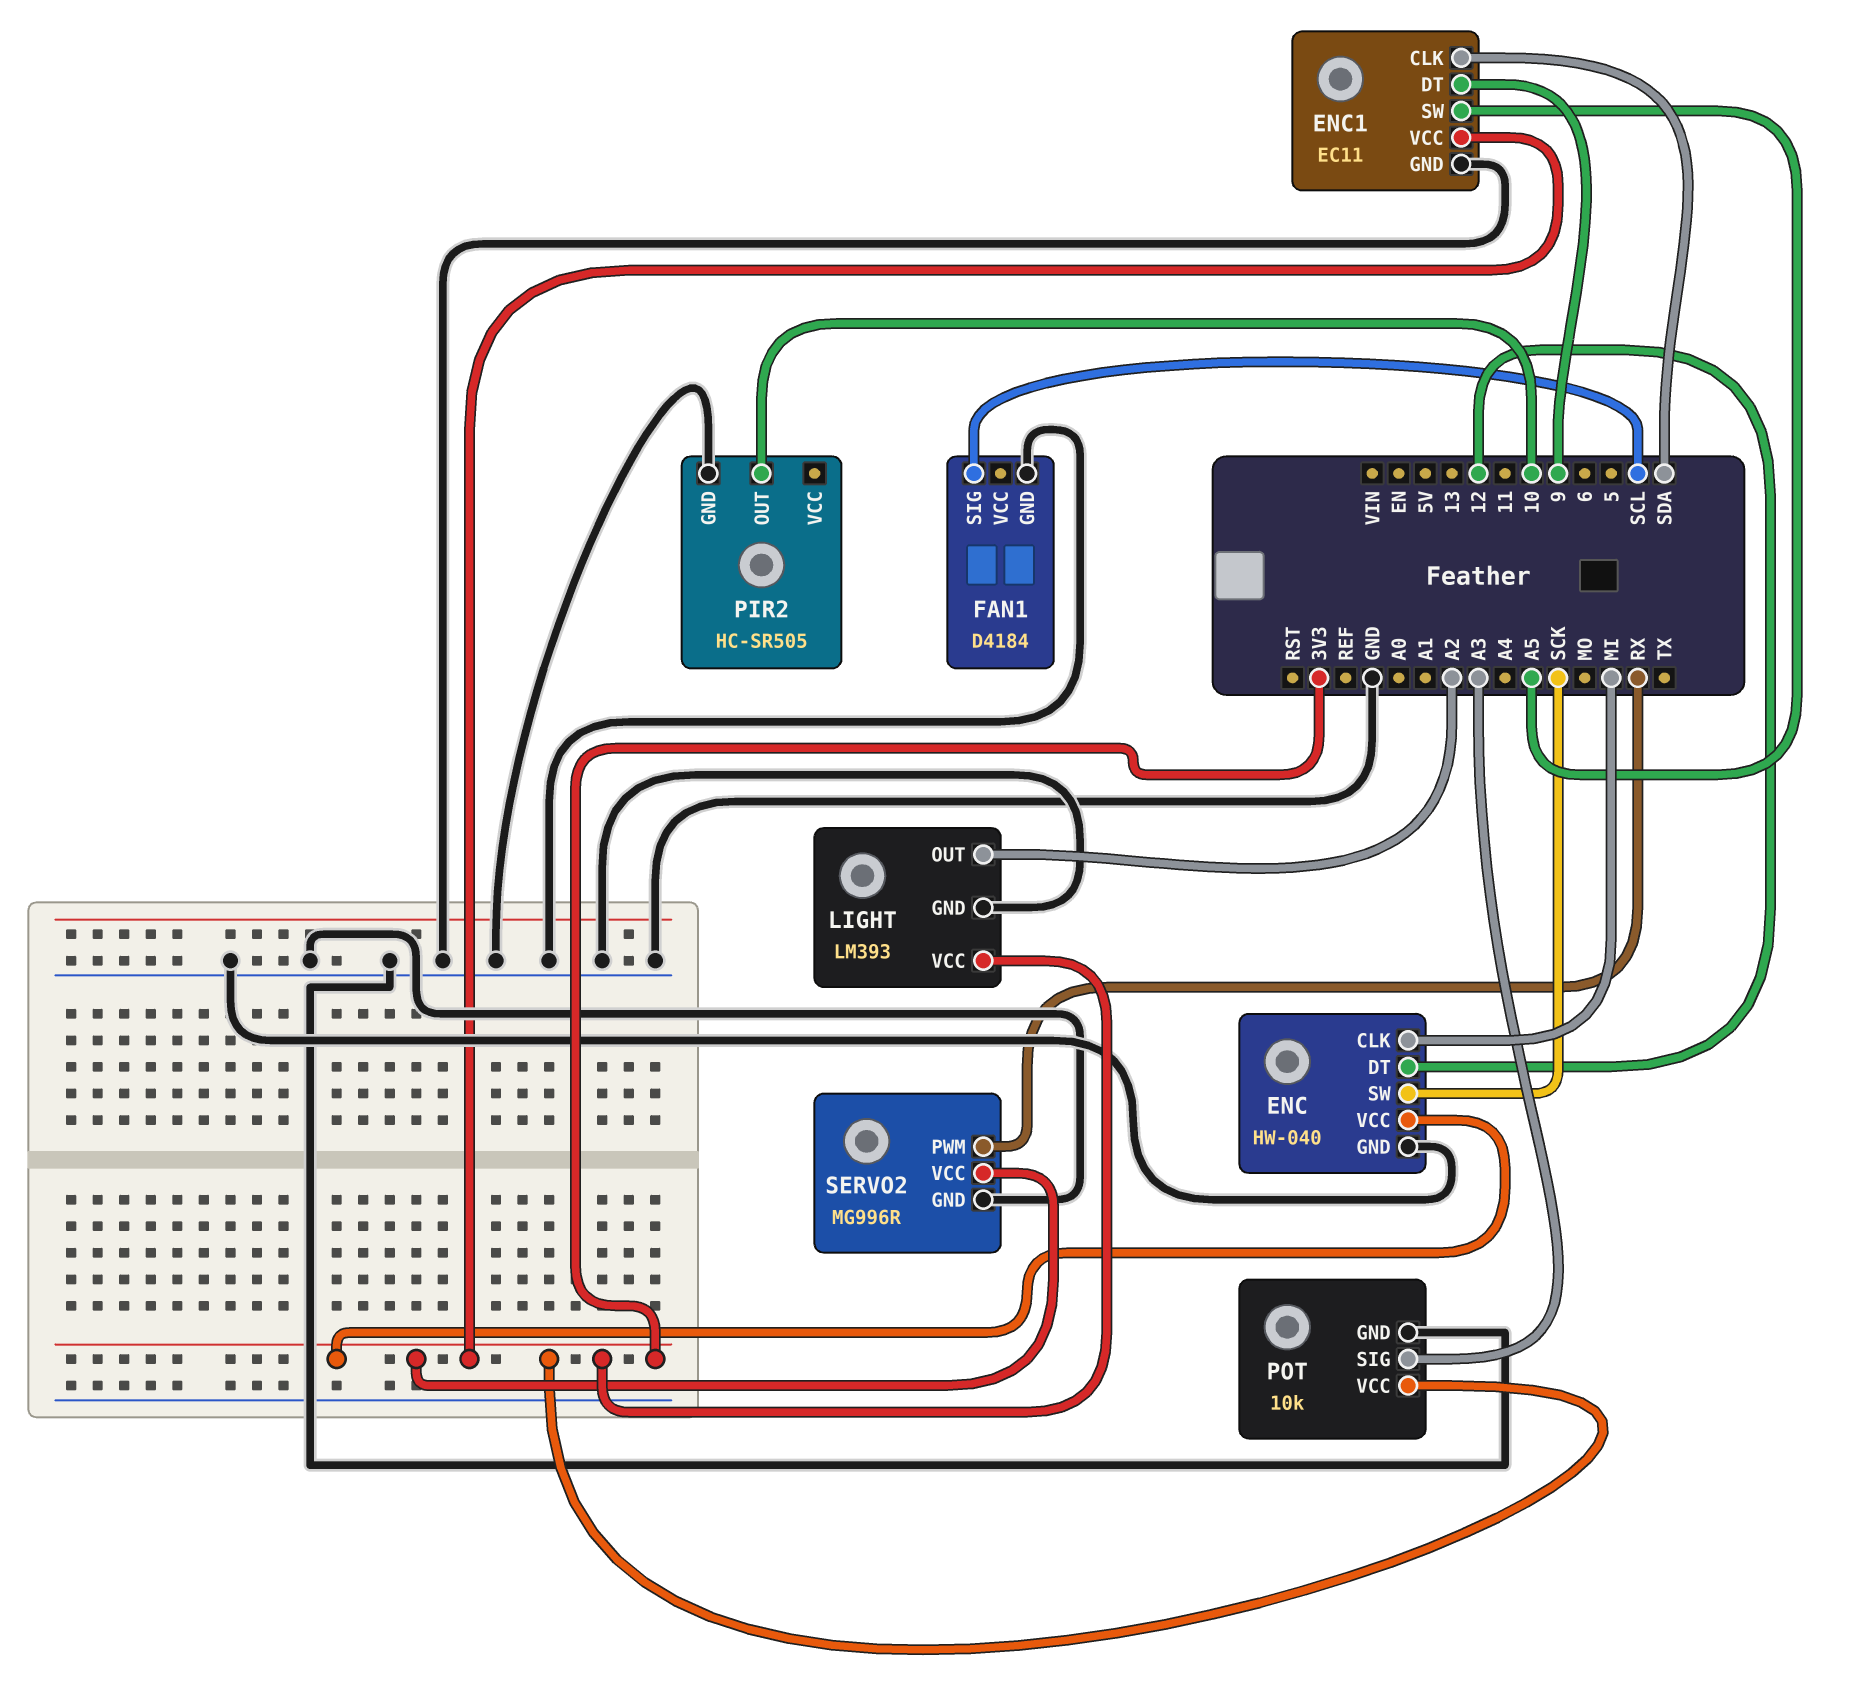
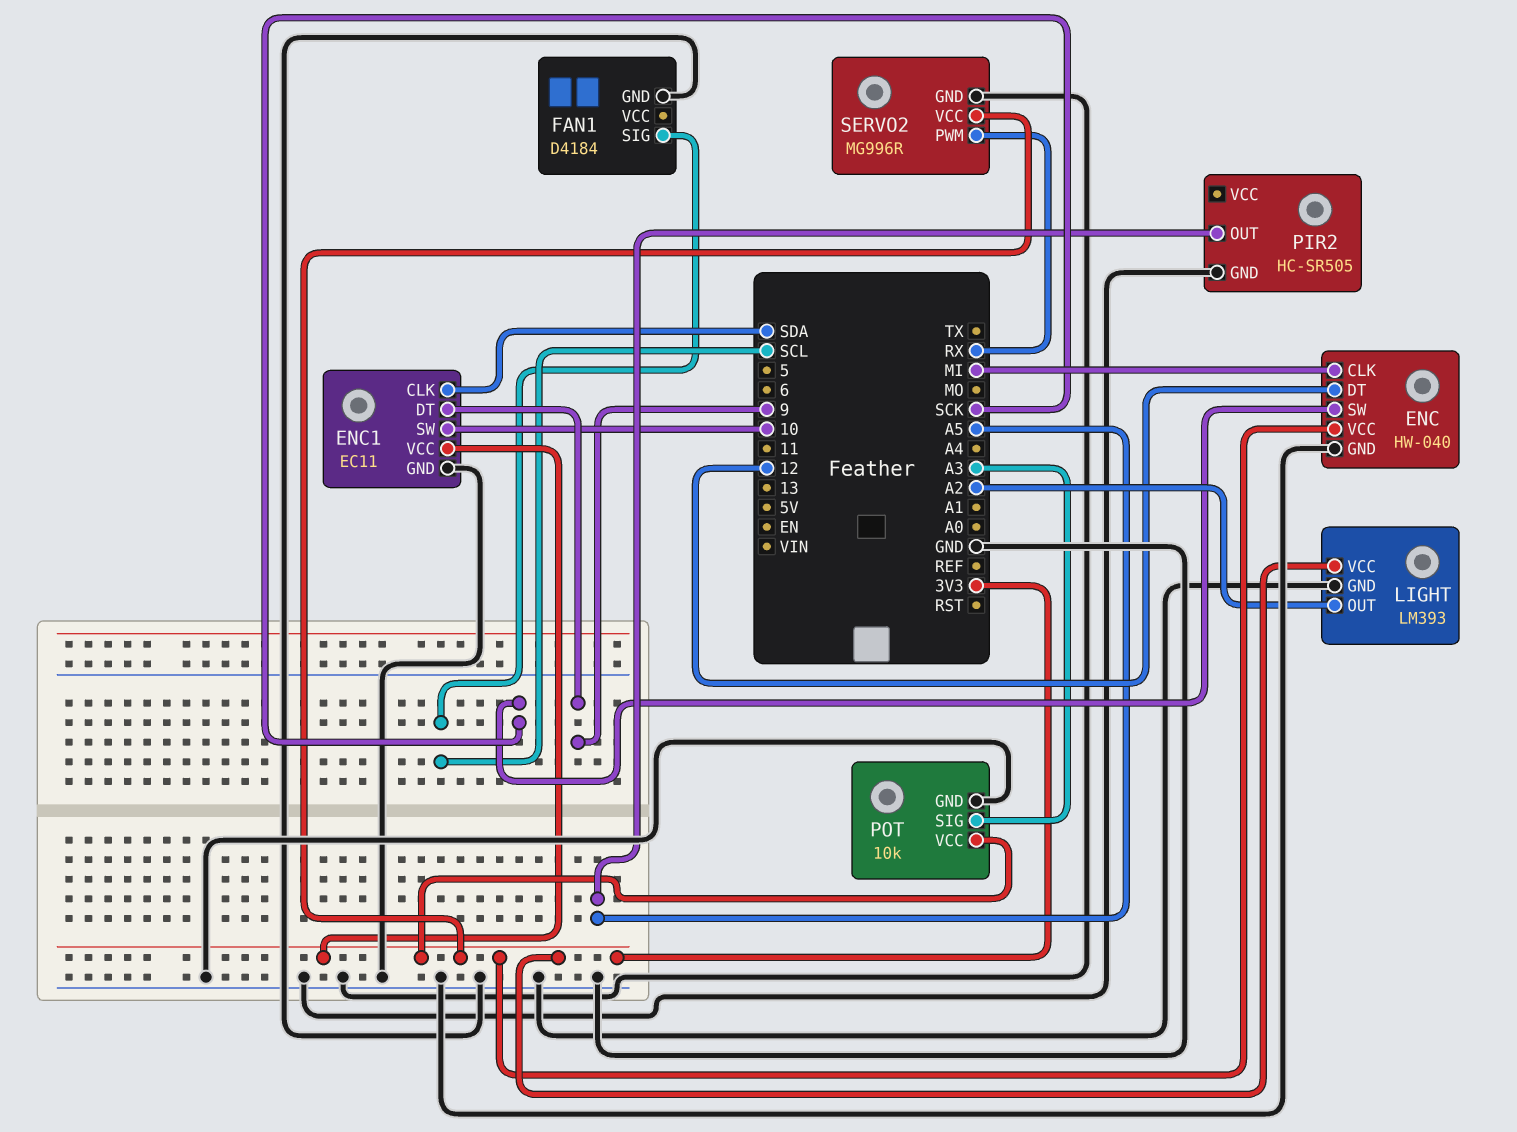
ENC1 pin SW: A5 -> 10
PIR2 pin OUT: 10 -> A5

